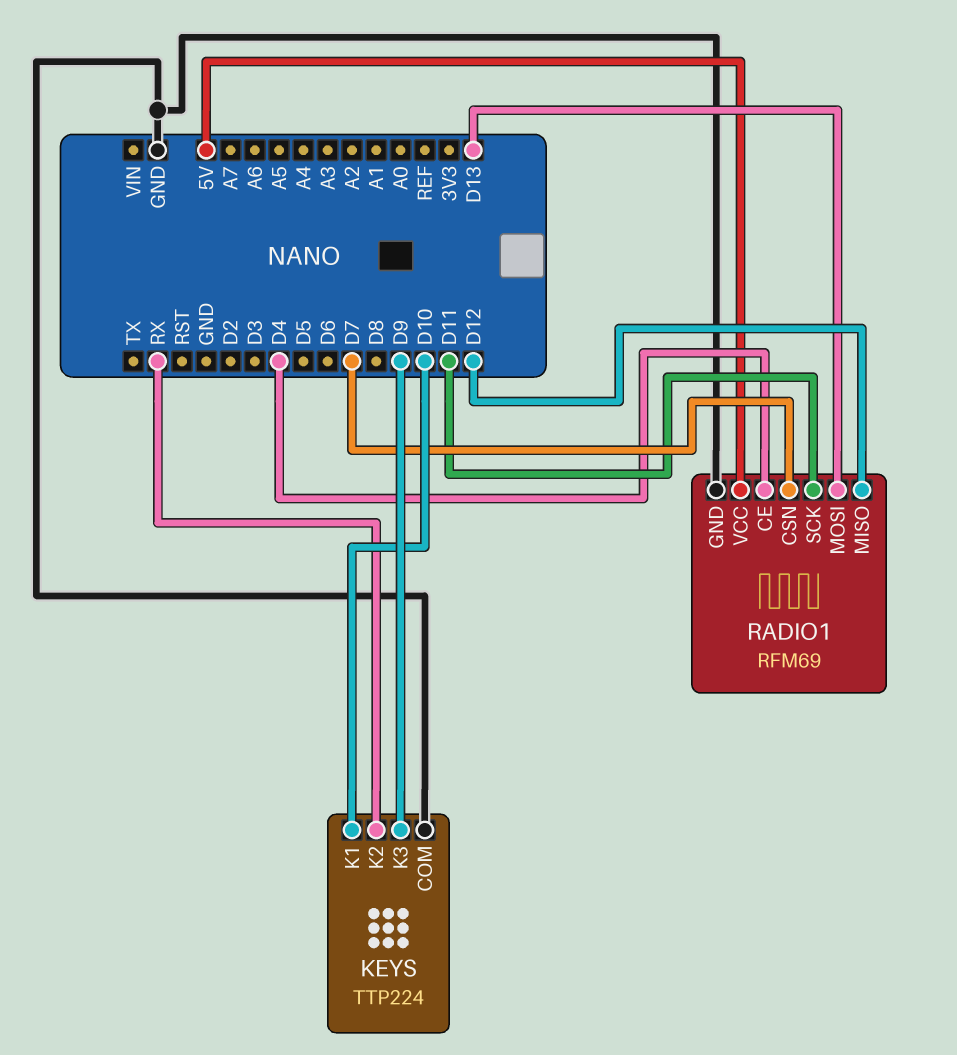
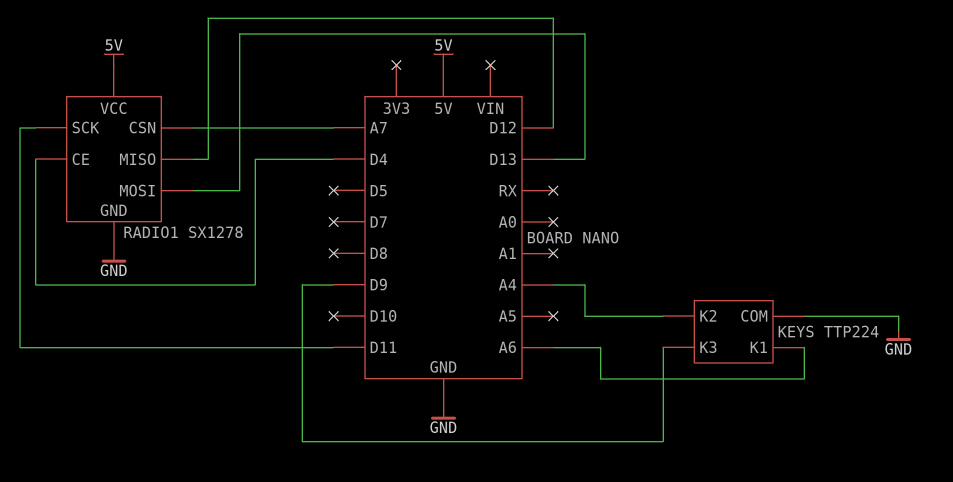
KEYS pin K1: D10 -> A6
KEYS pin K2: RX -> A4
RADIO1: RFM69 -> SX1278
RADIO1 pin CSN: D7 -> A7

